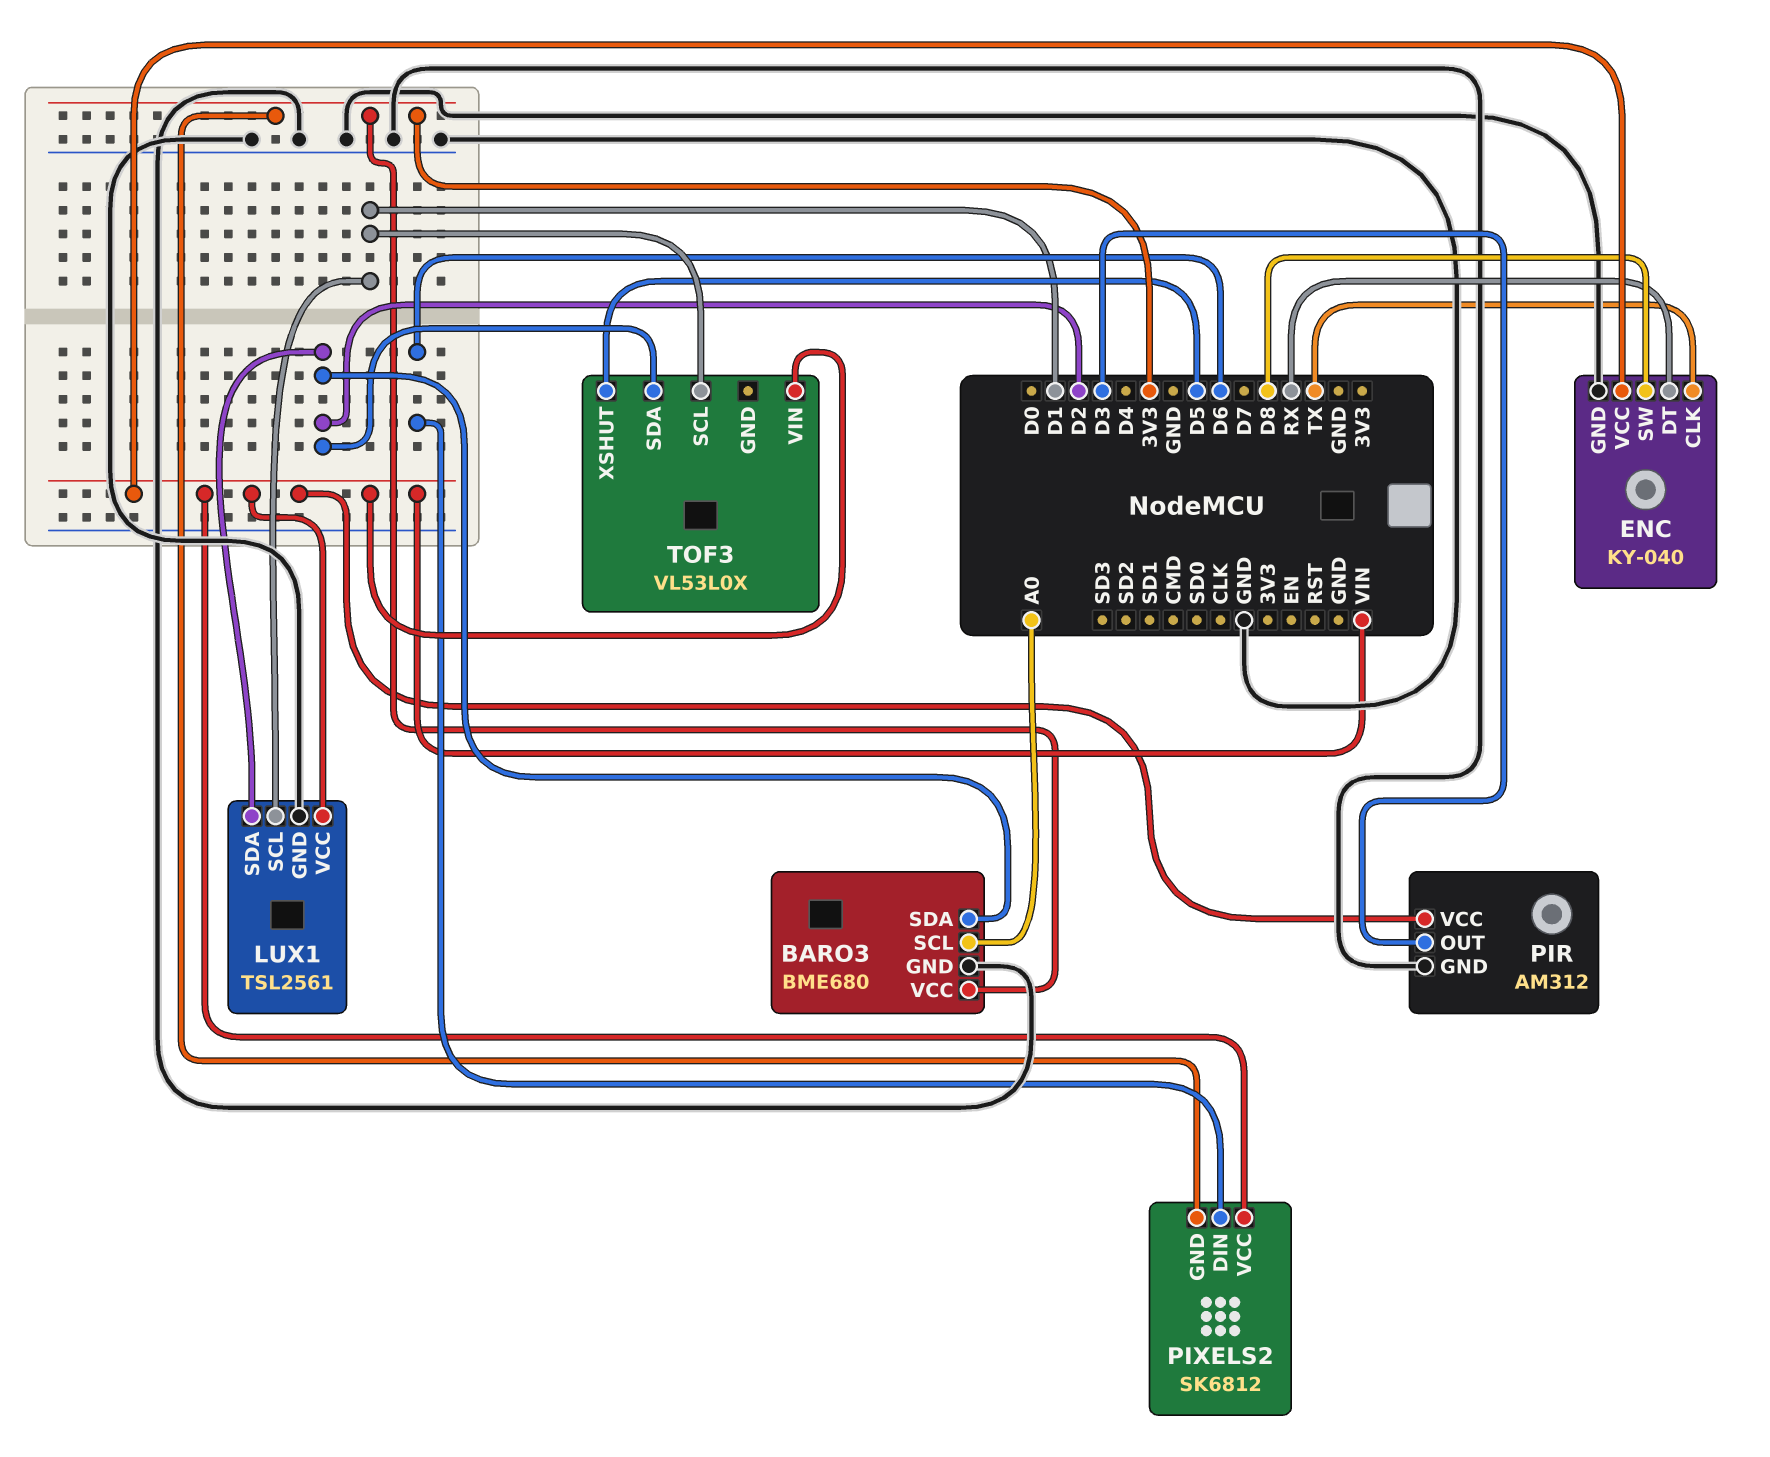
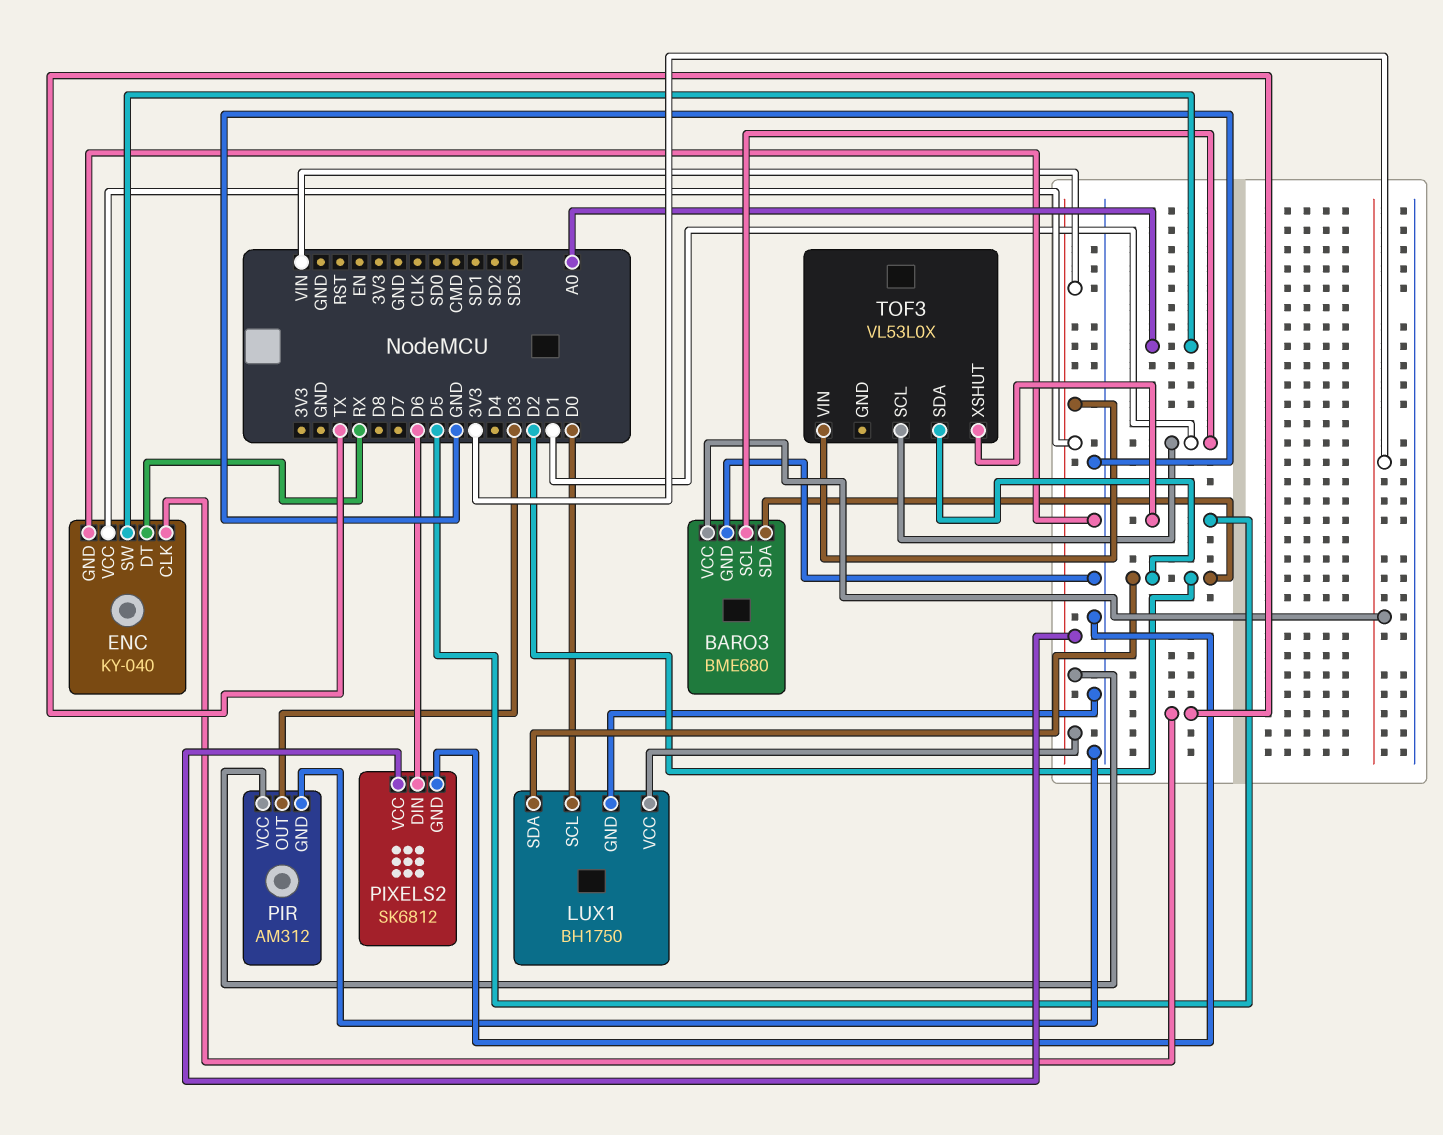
BARO3 pin SCL: A0 -> D1
ENC pin SW: D8 -> A0
LUX1: TSL2561 -> BH1750
LUX1 pin SCL: D1 -> D0
PIXELS2 pin GND: 3V3 -> GND

